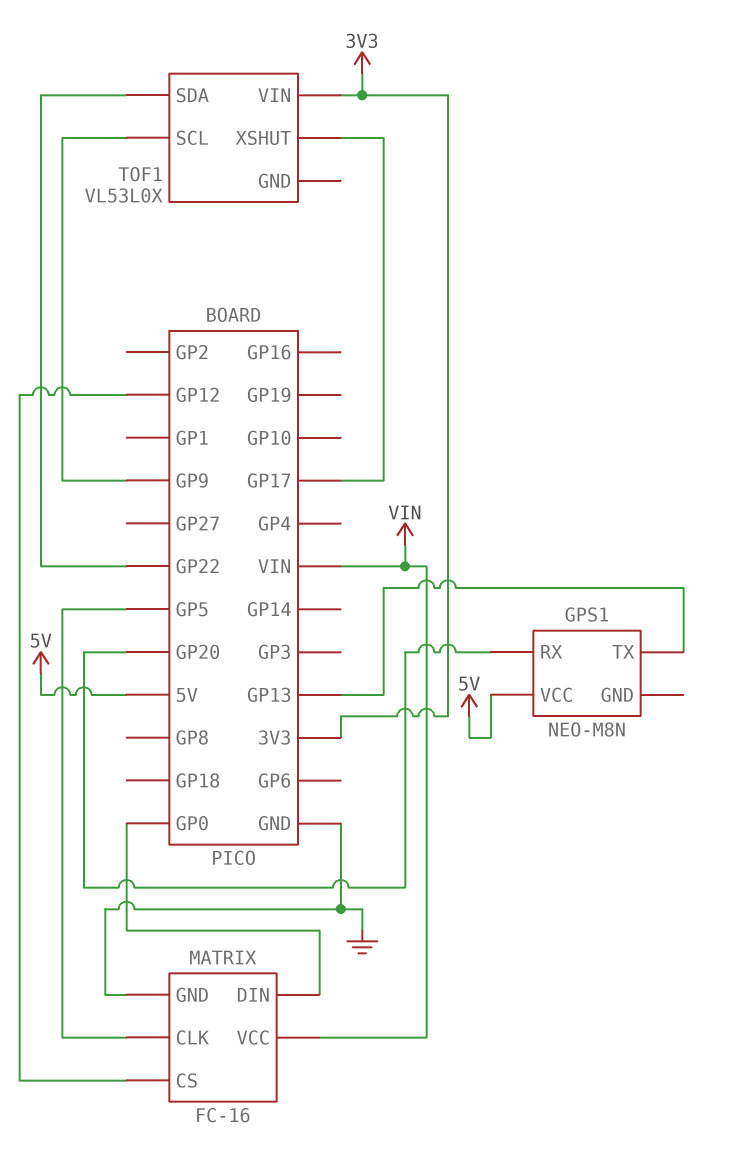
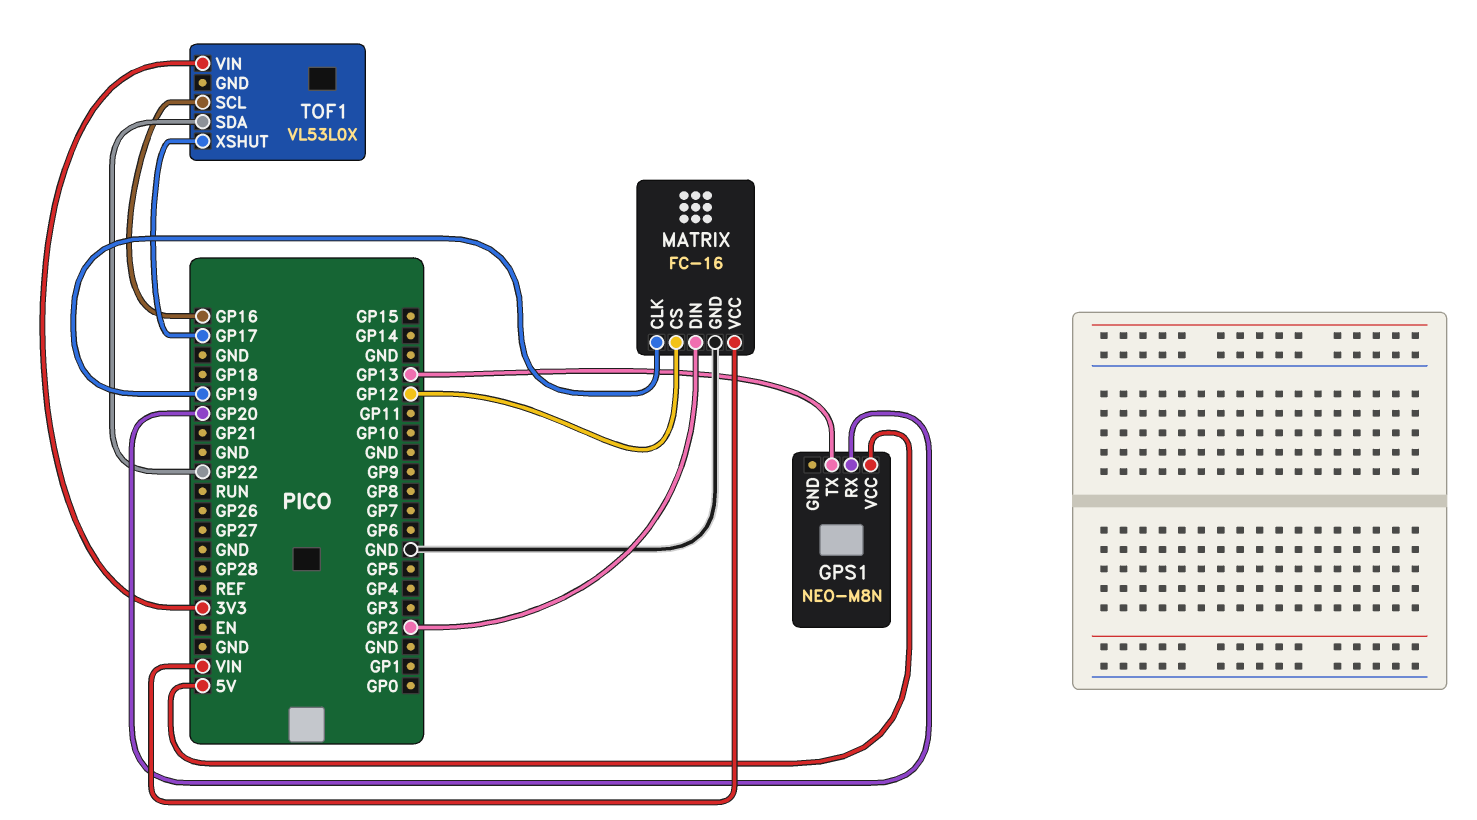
MATRIX pin CLK: GP5 -> GP19
MATRIX pin DIN: GP0 -> GP2
TOF1 pin SCL: GP9 -> GP16

